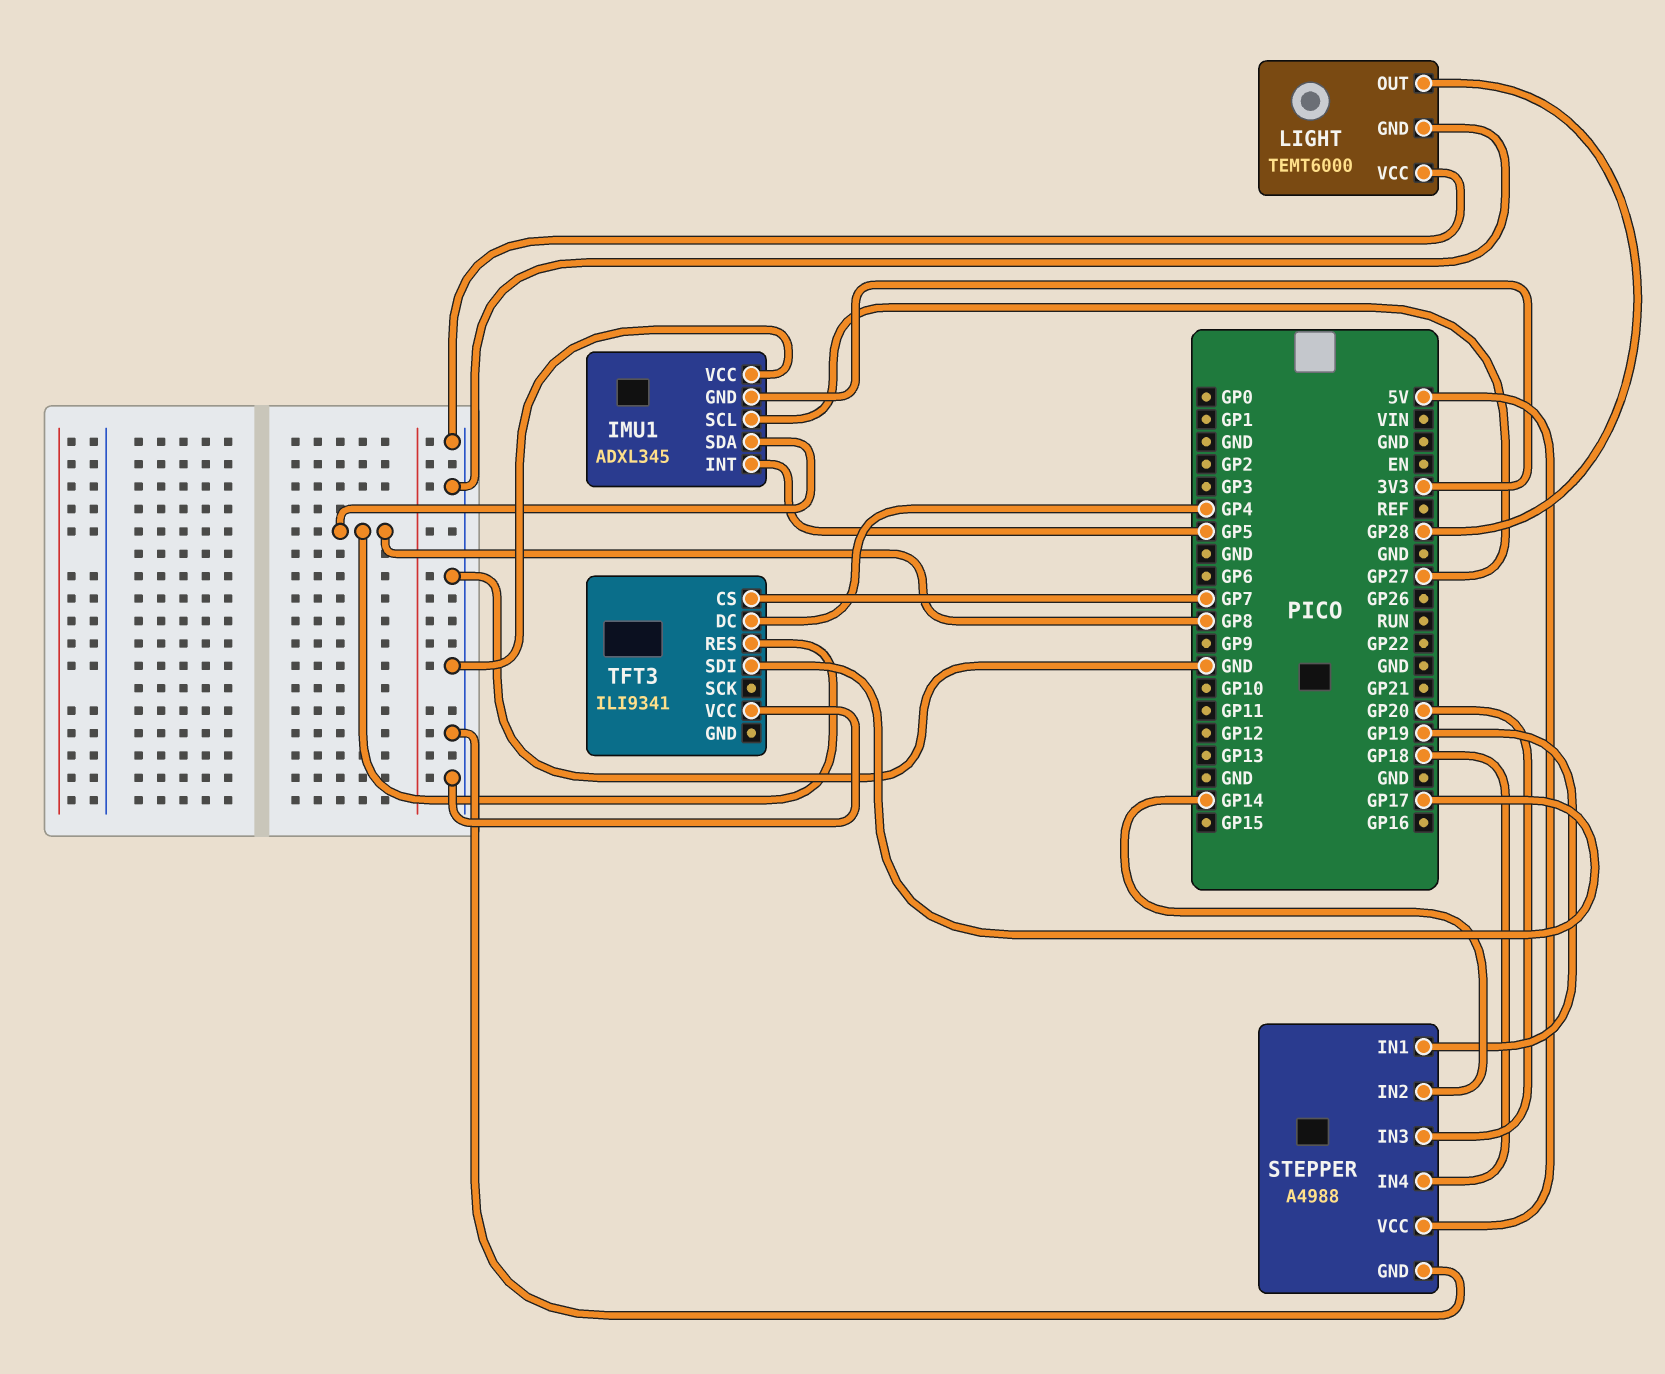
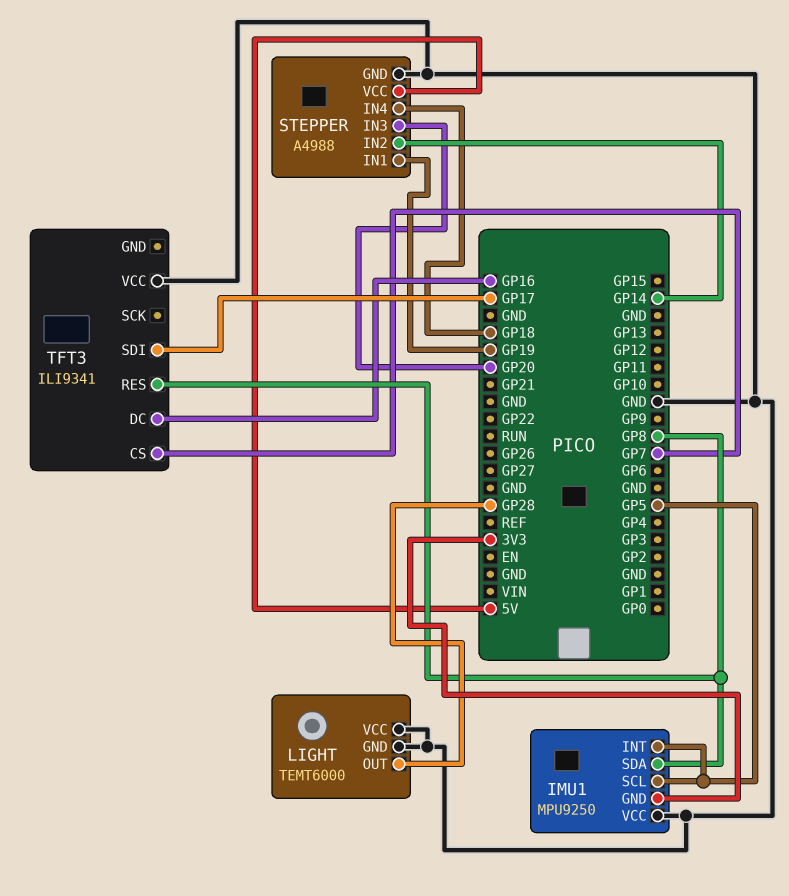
IMU1: ADXL345 -> MPU9250
IMU1 pin SCL: GP27 -> GP5
TFT3 pin DC: GP4 -> GP16

